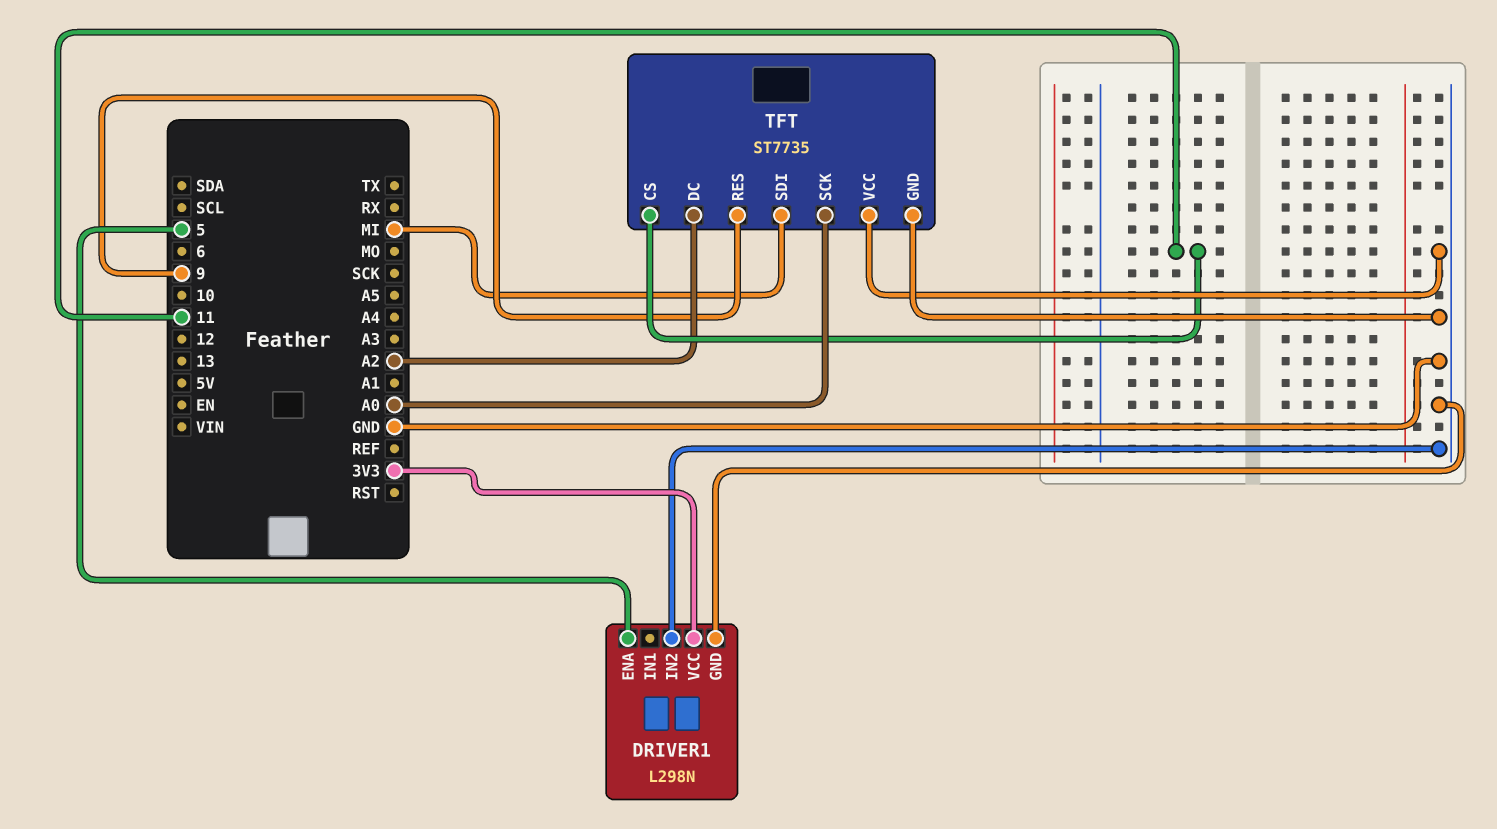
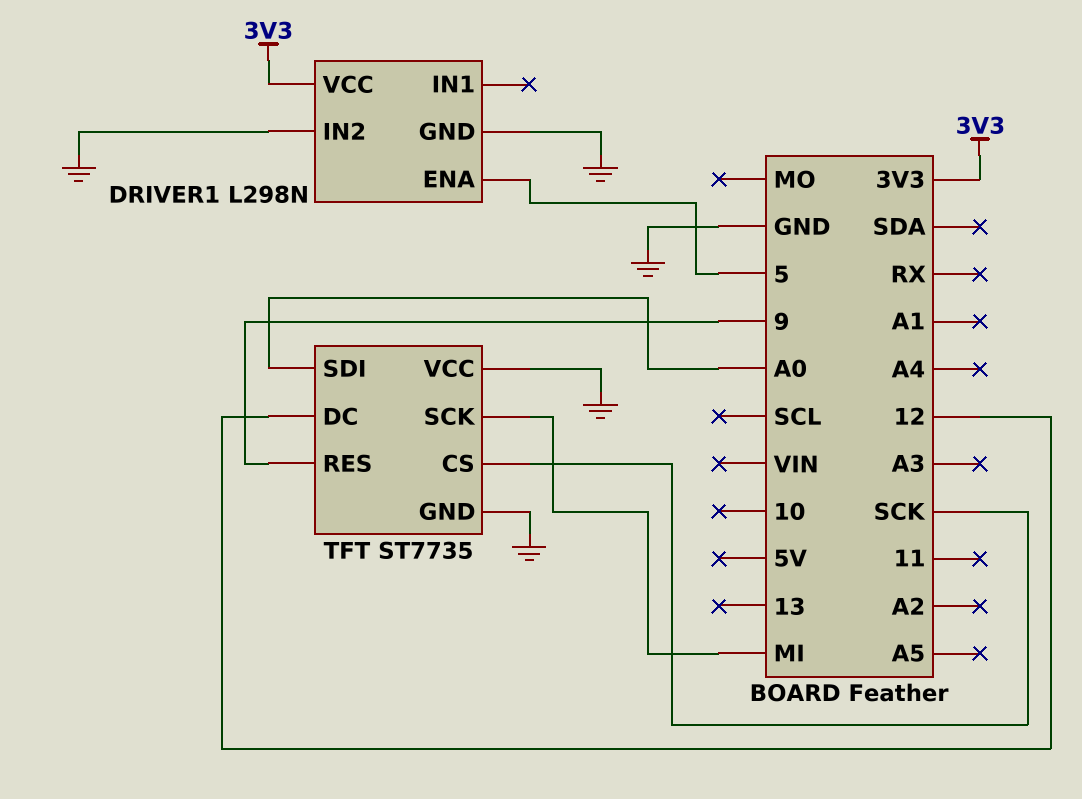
TFT pin CS: 11 -> SCK
TFT pin DC: A2 -> 12
TFT pin SCK: A0 -> MI
TFT pin SDI: MI -> A0

